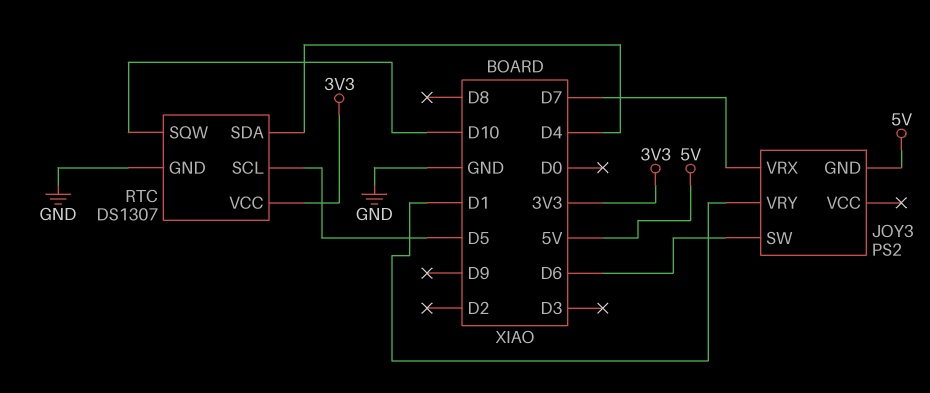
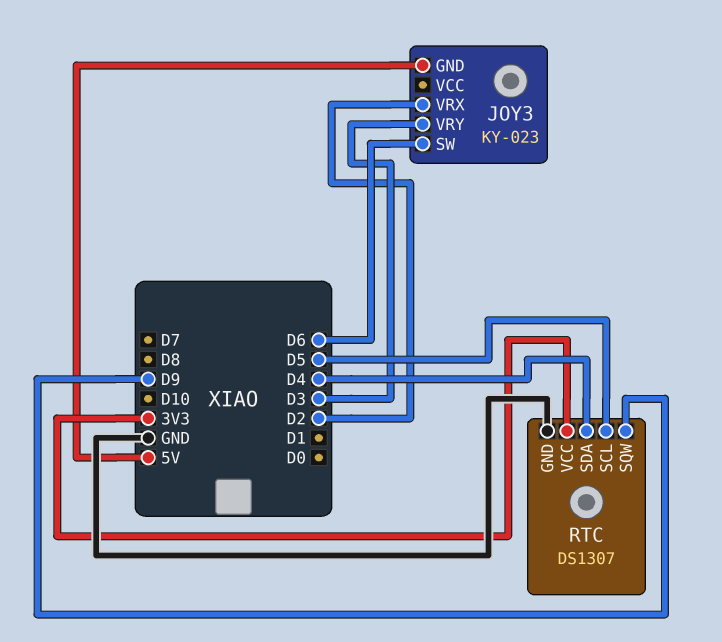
JOY3: PS2 -> KY-023
JOY3 pin VRX: D7 -> D2
JOY3 pin VRY: D1 -> D3
RTC pin SQW: D10 -> D9

